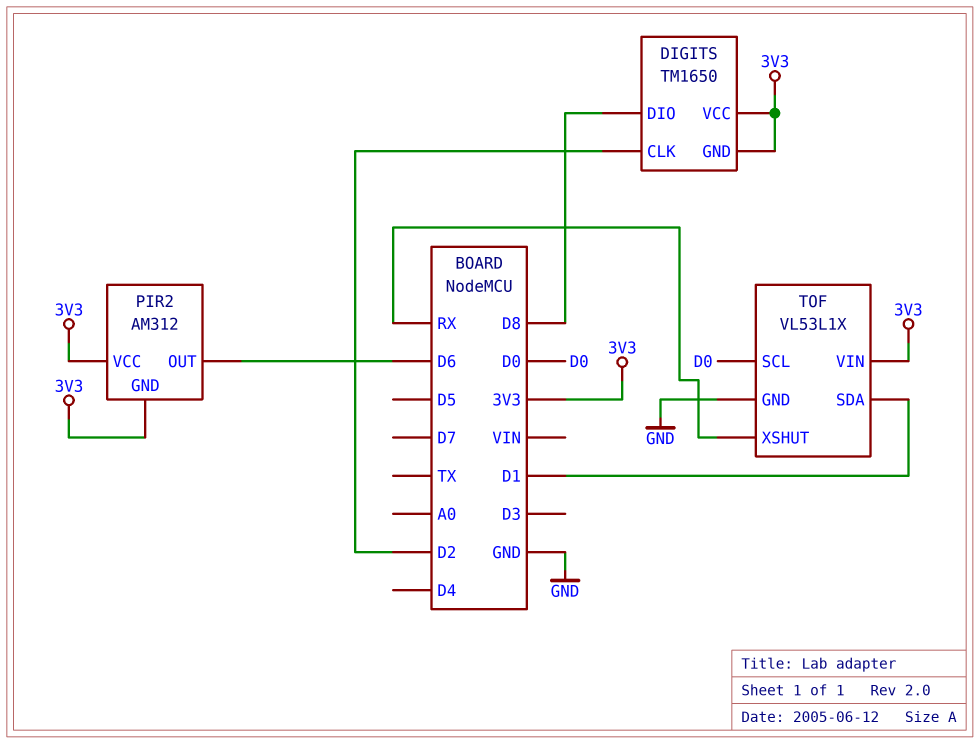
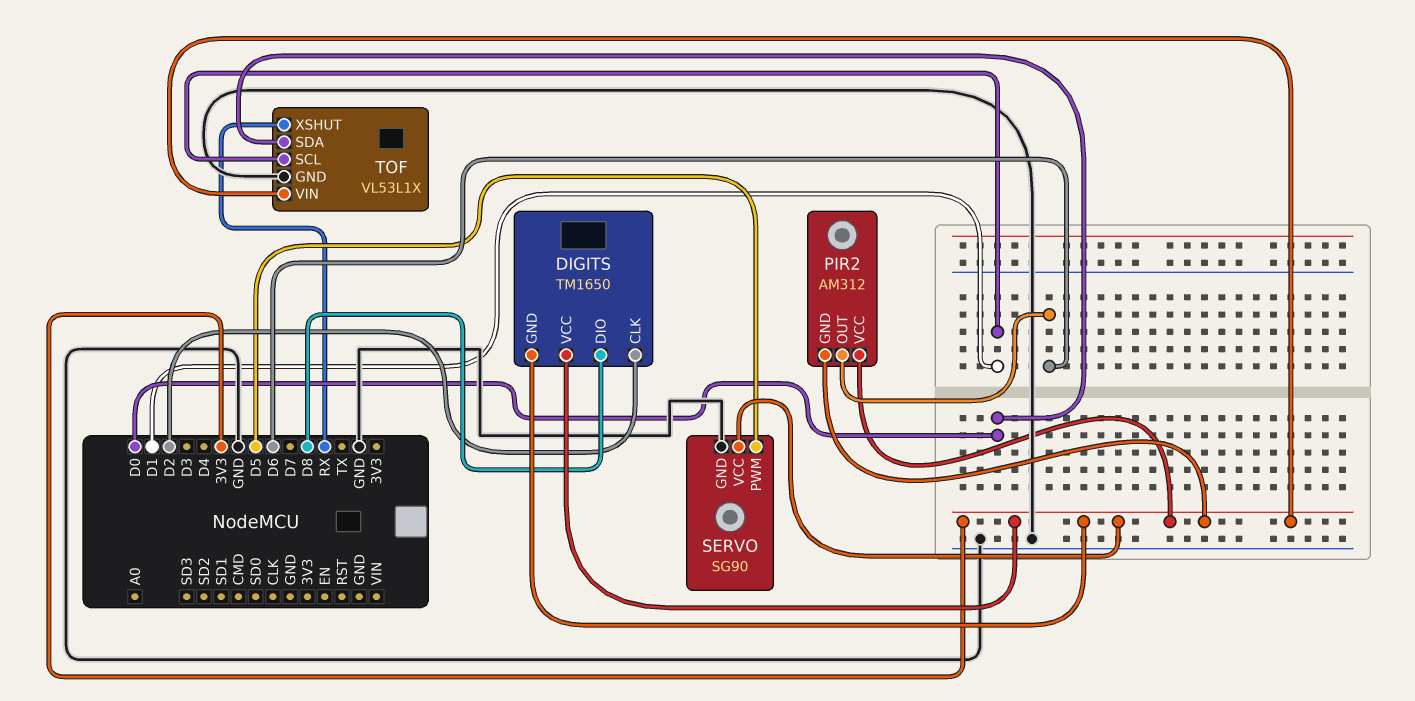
SERVO: none -> SG90
SERVO pin GND: none -> GND
SERVO pin PWM: none -> D5
SERVO pin VCC: none -> 3V3
TOF pin SCL: D0 -> D1
TOF pin SDA: D1 -> D0

